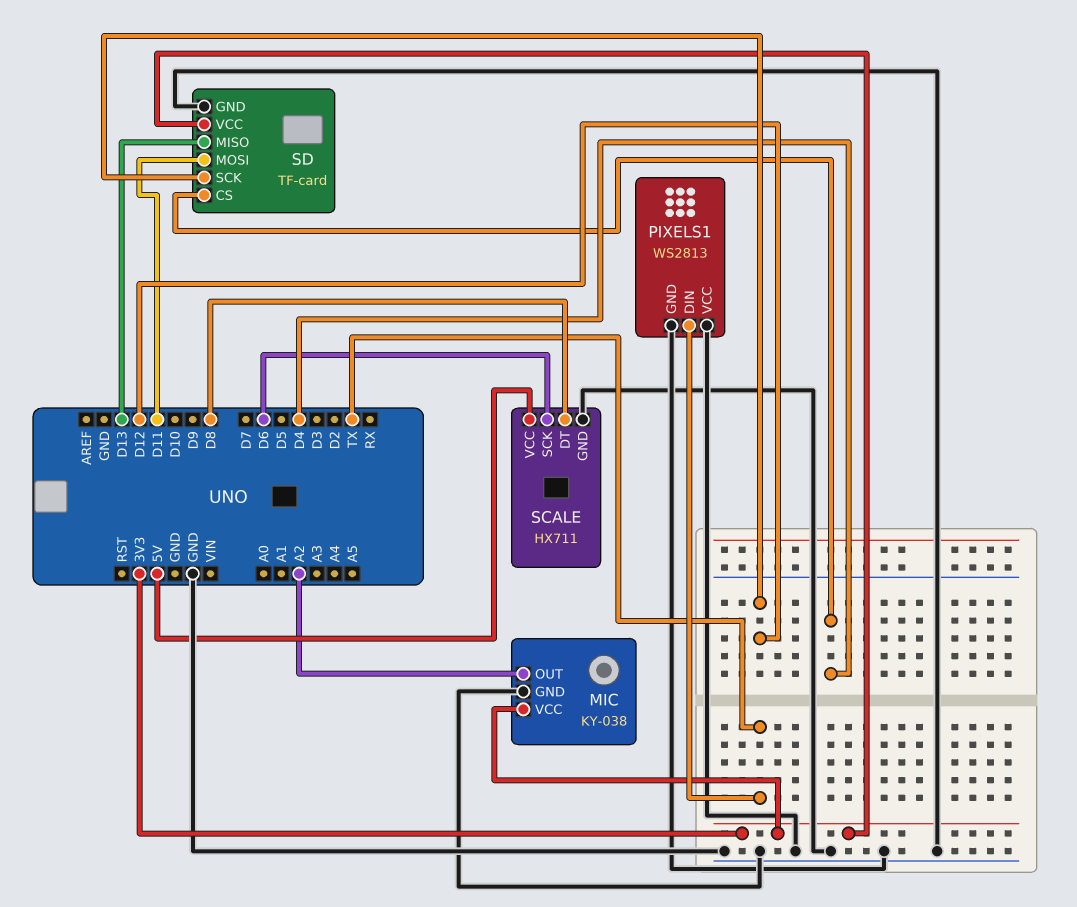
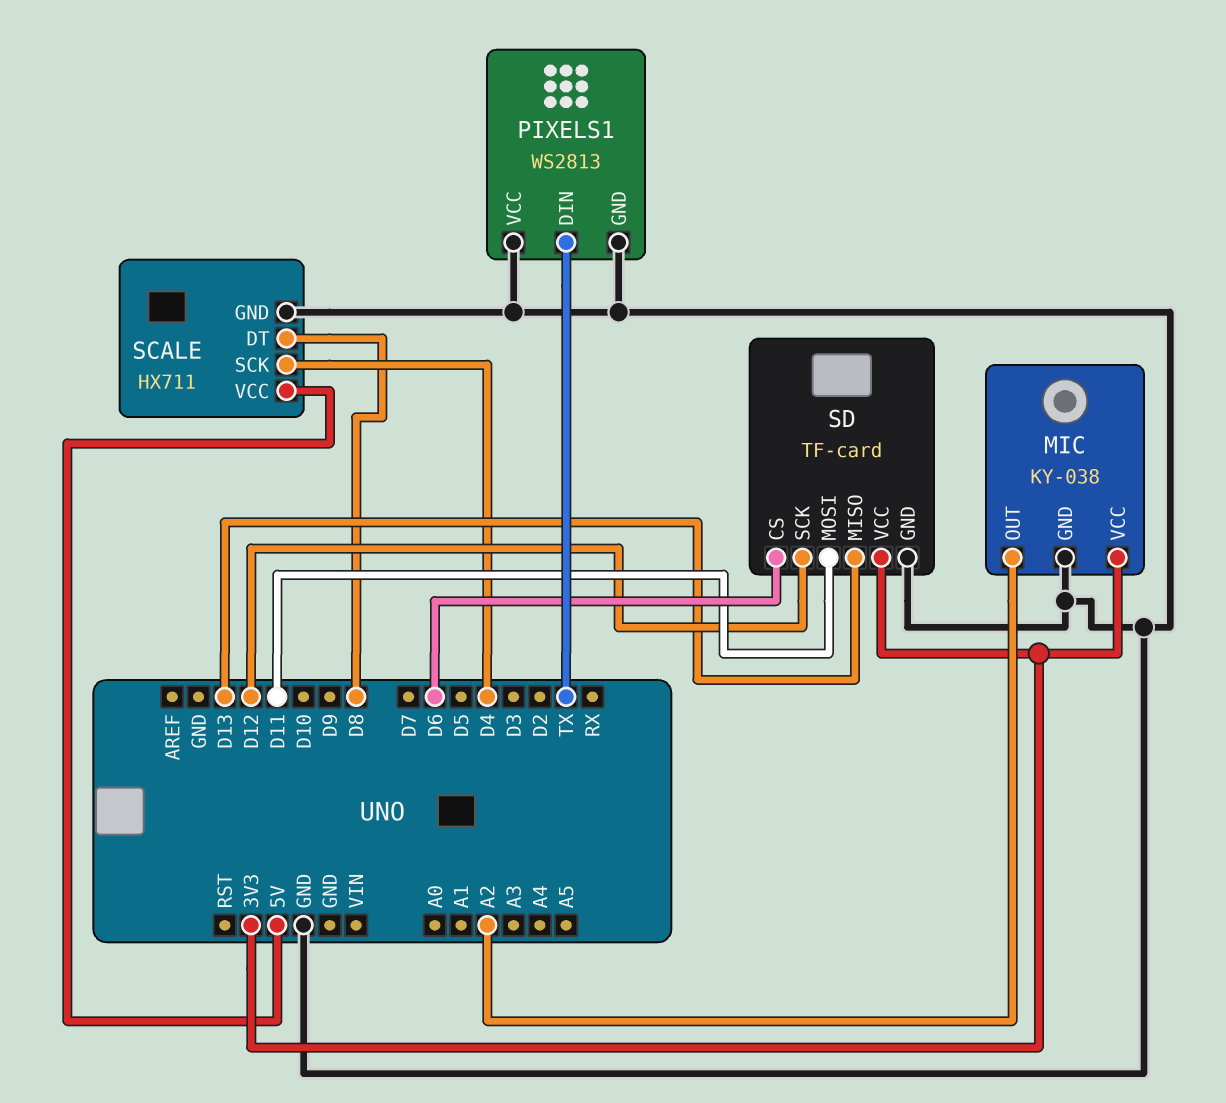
SCALE pin SCK: D6 -> D4
SD pin CS: D4 -> D6

